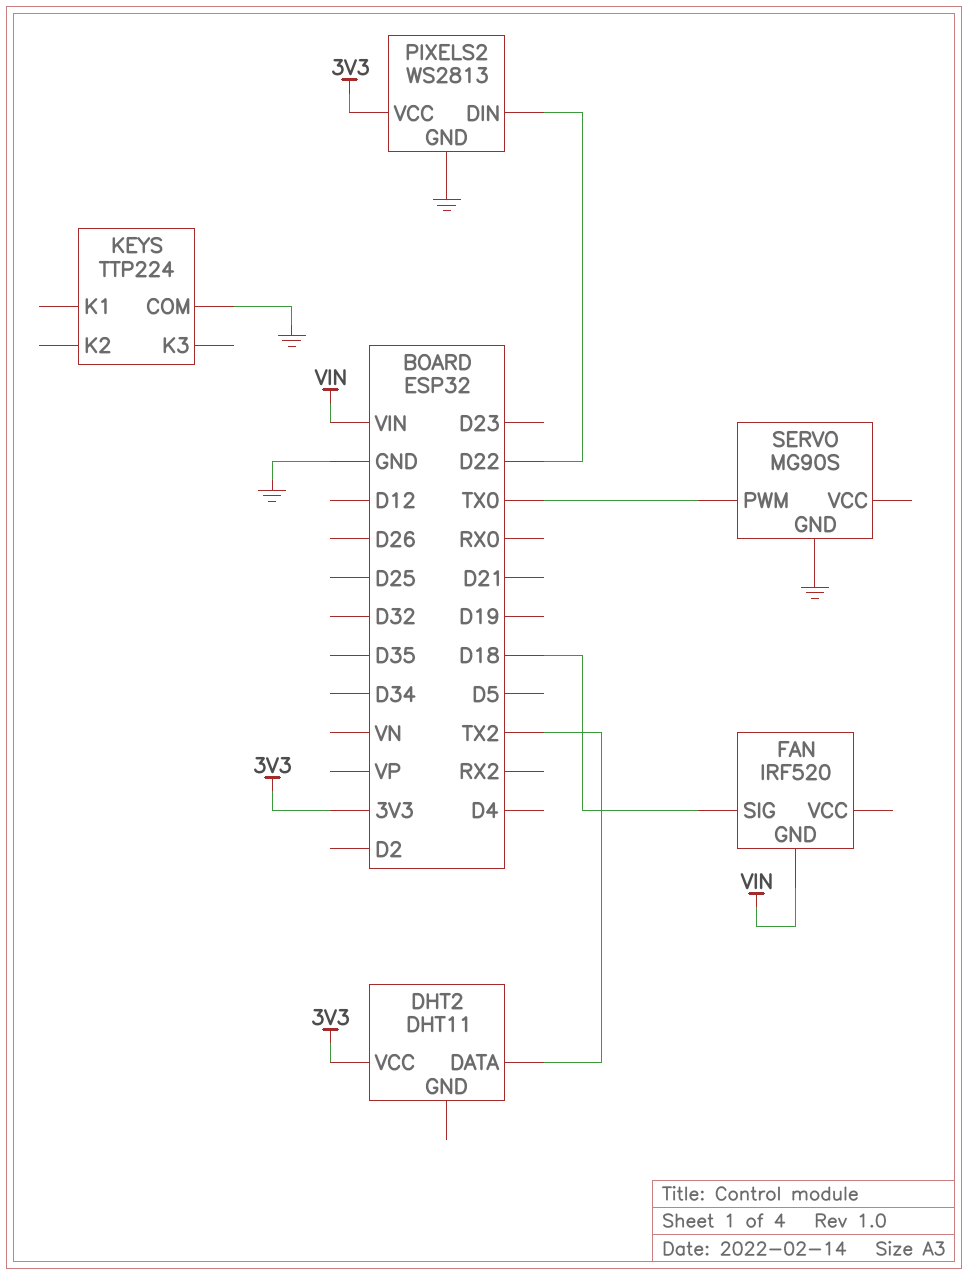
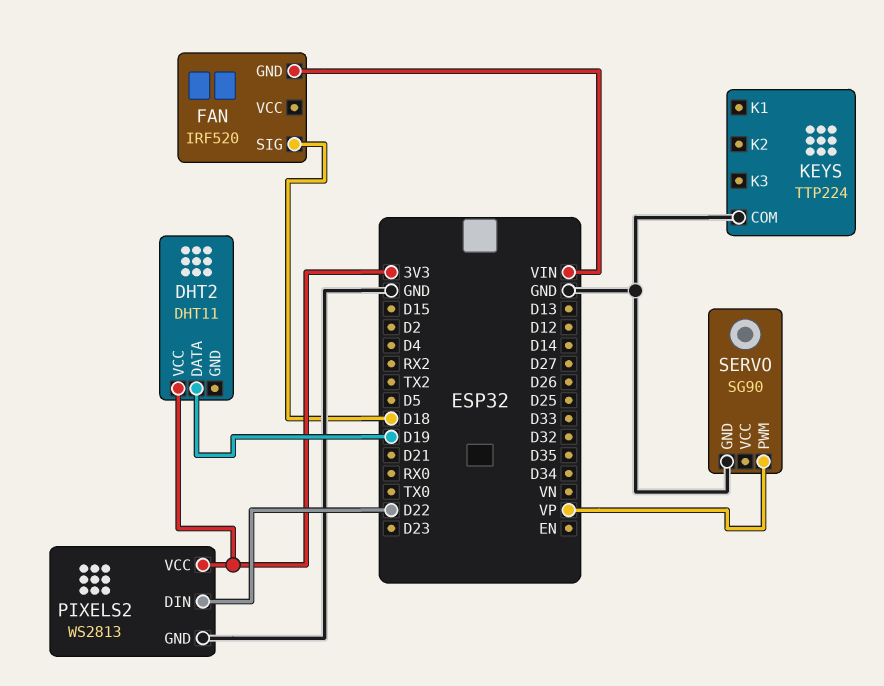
DHT2 pin DATA: TX2 -> D19
SERVO: MG90S -> SG90
SERVO pin PWM: TX0 -> VP

